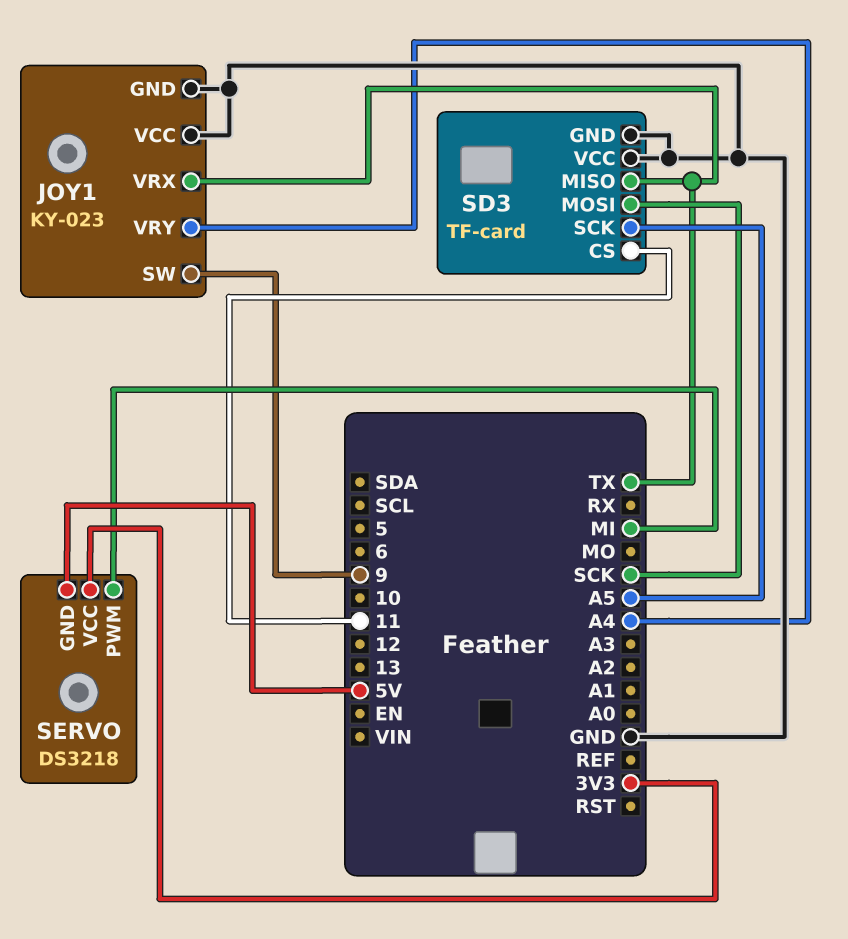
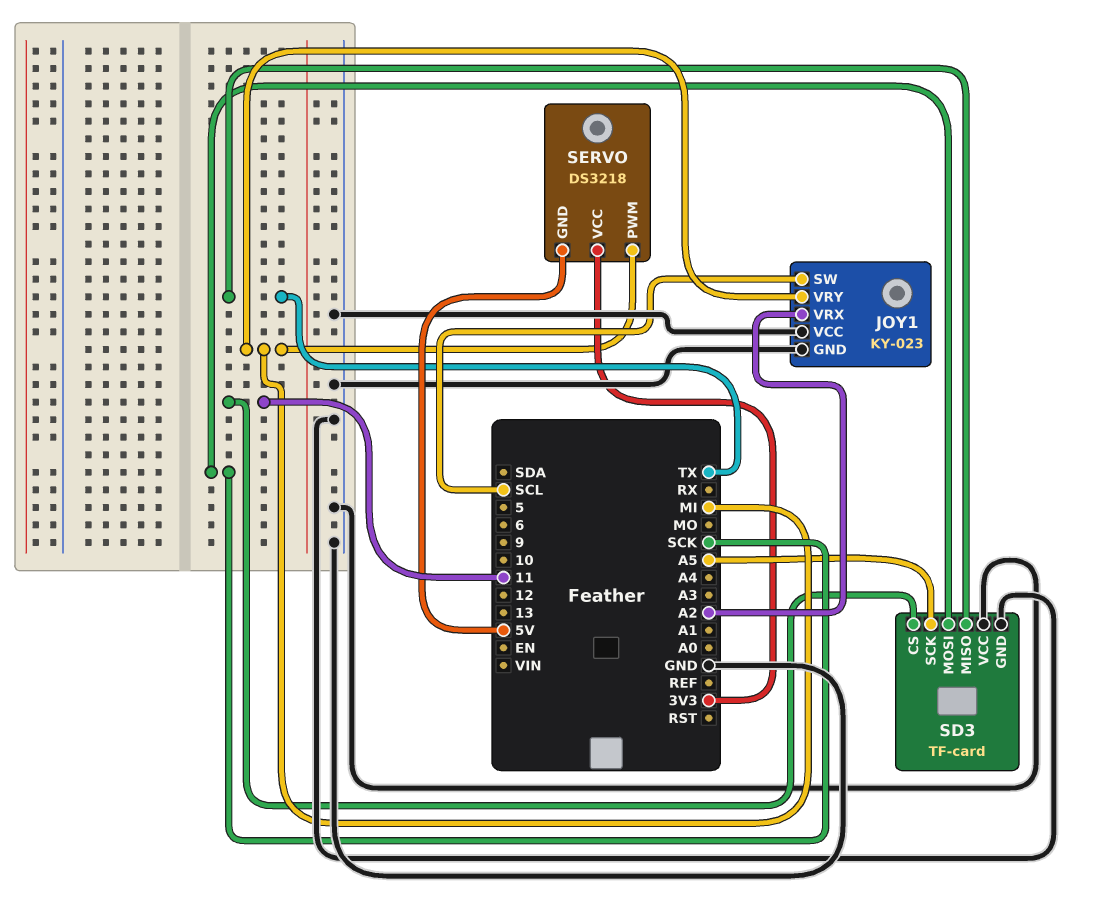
JOY1 pin SW: 9 -> SCL
JOY1 pin VRX: TX -> A2
JOY1 pin VRY: A4 -> MI

